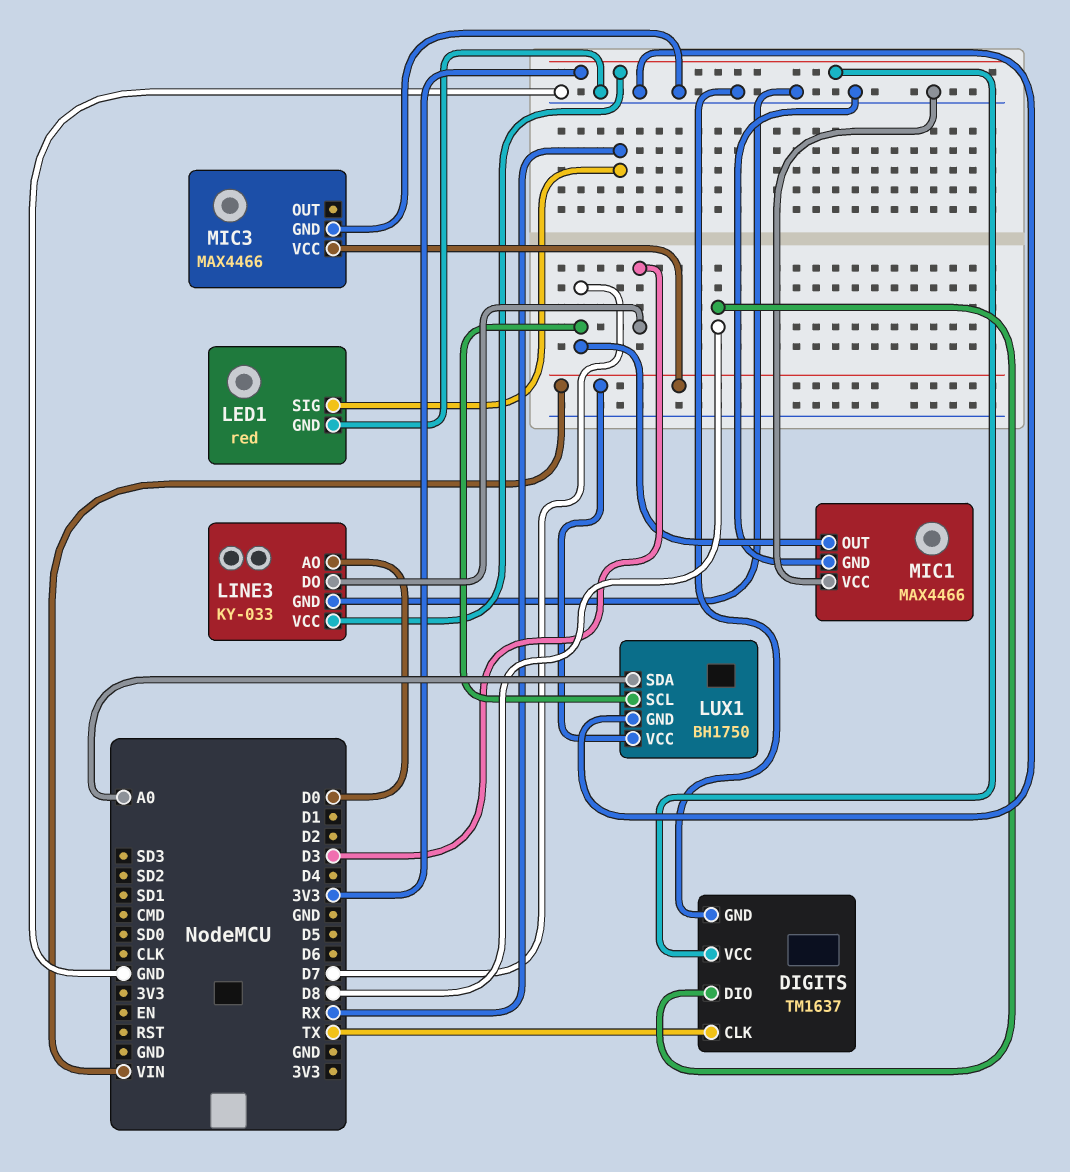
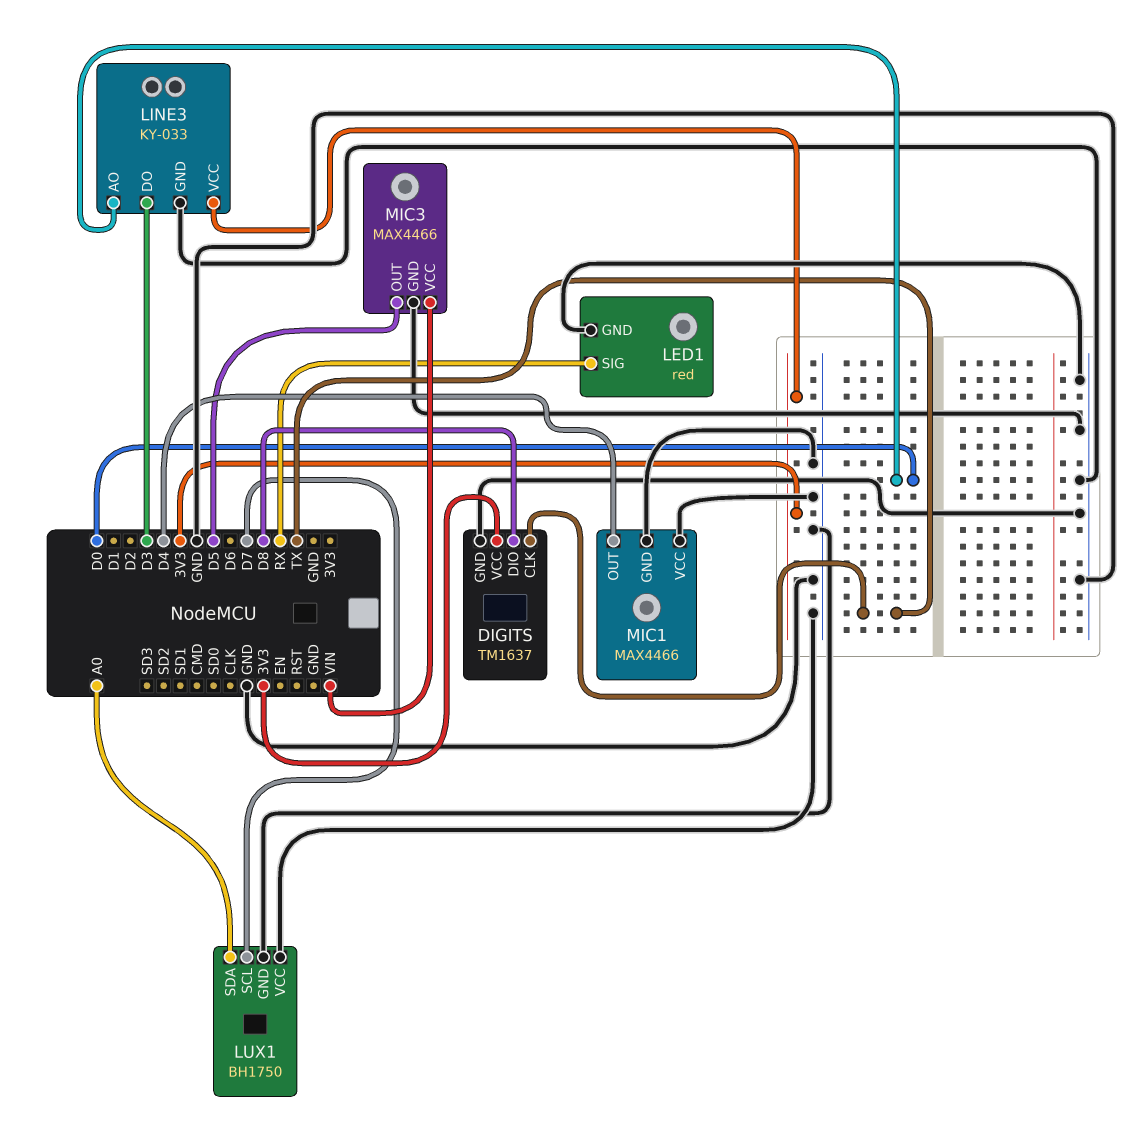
LUX1 pin VCC: VIN -> GND
MIC1 pin OUT: D7 -> D4
MIC3 pin OUT: none -> D5

